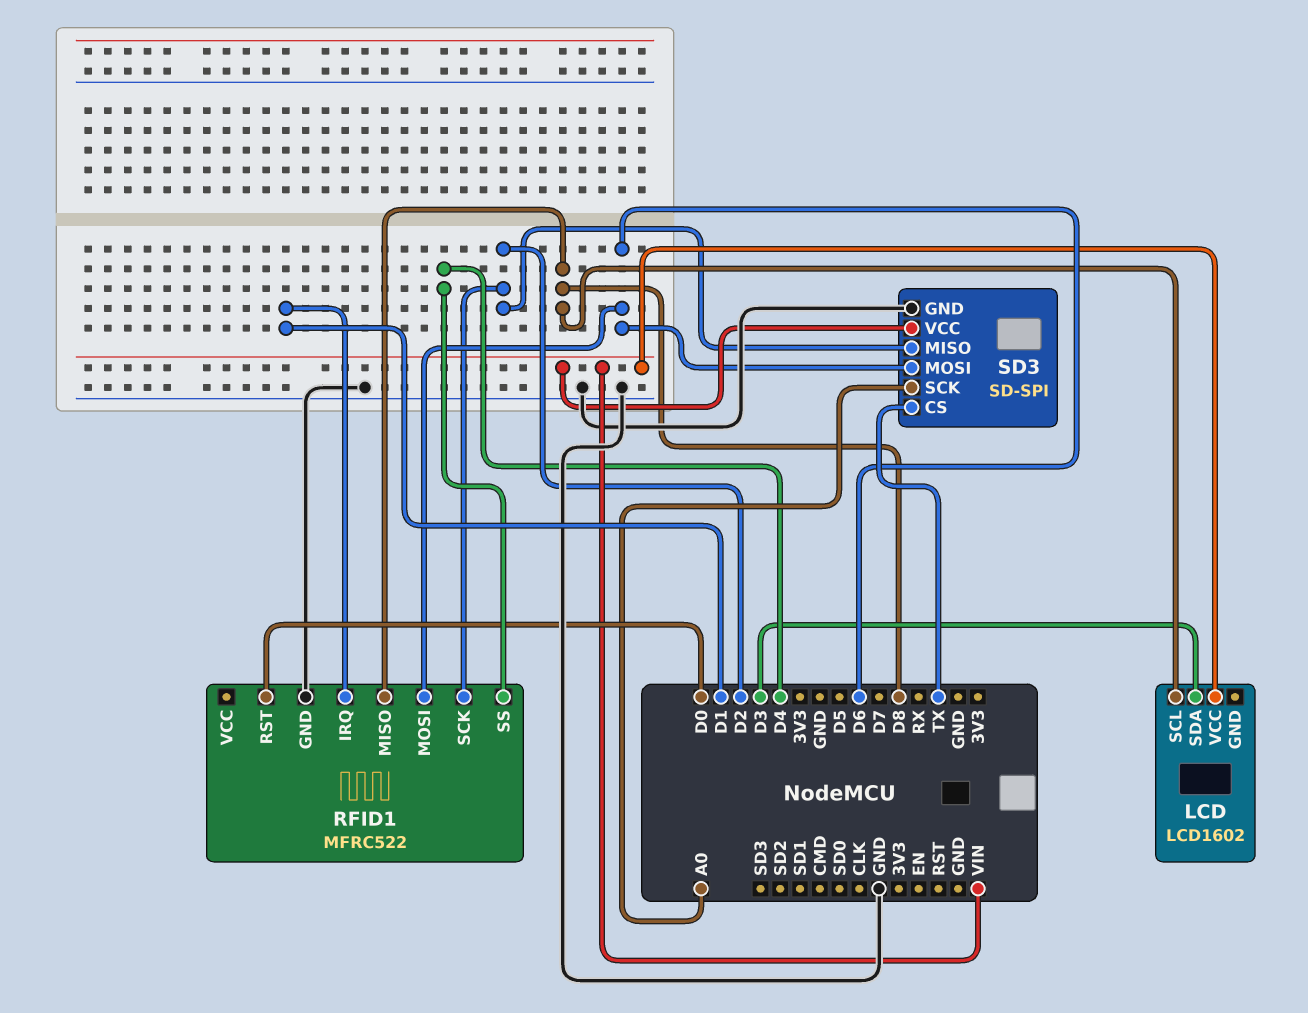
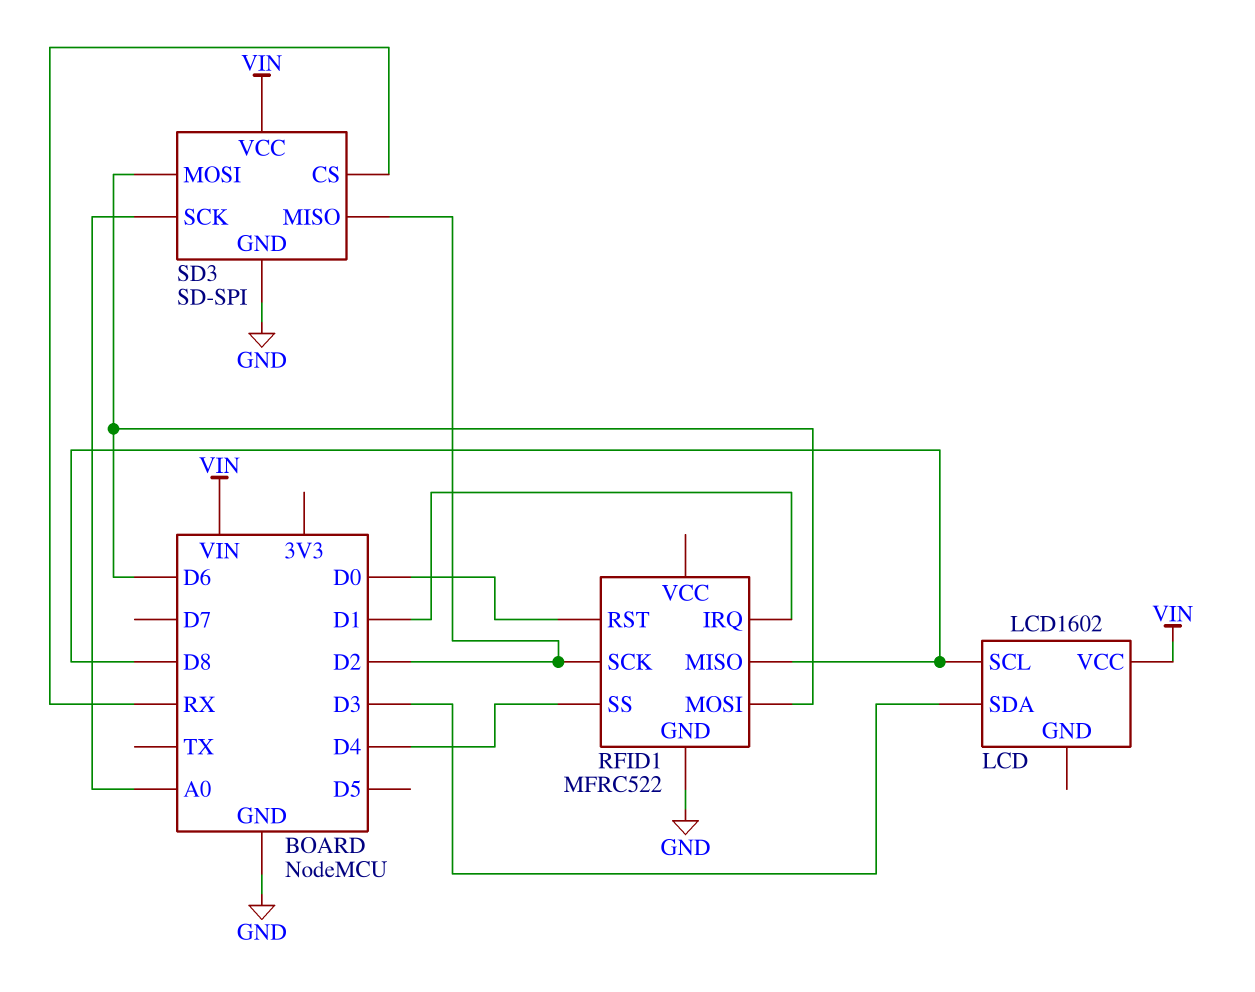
SD3 pin CS: TX -> RX

